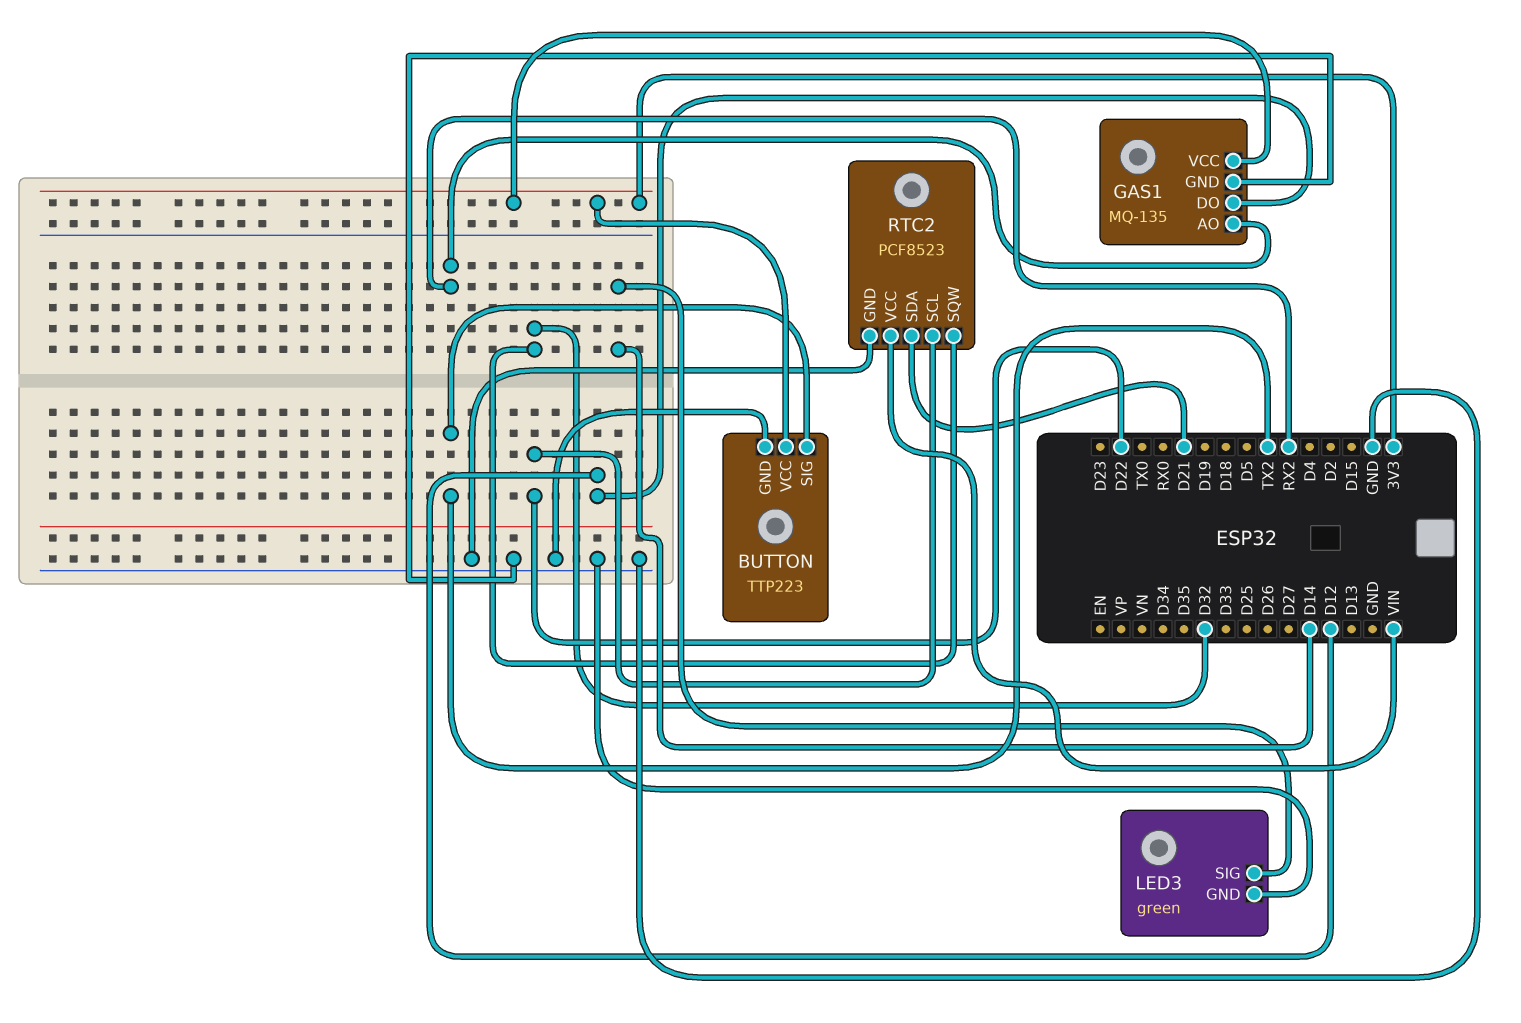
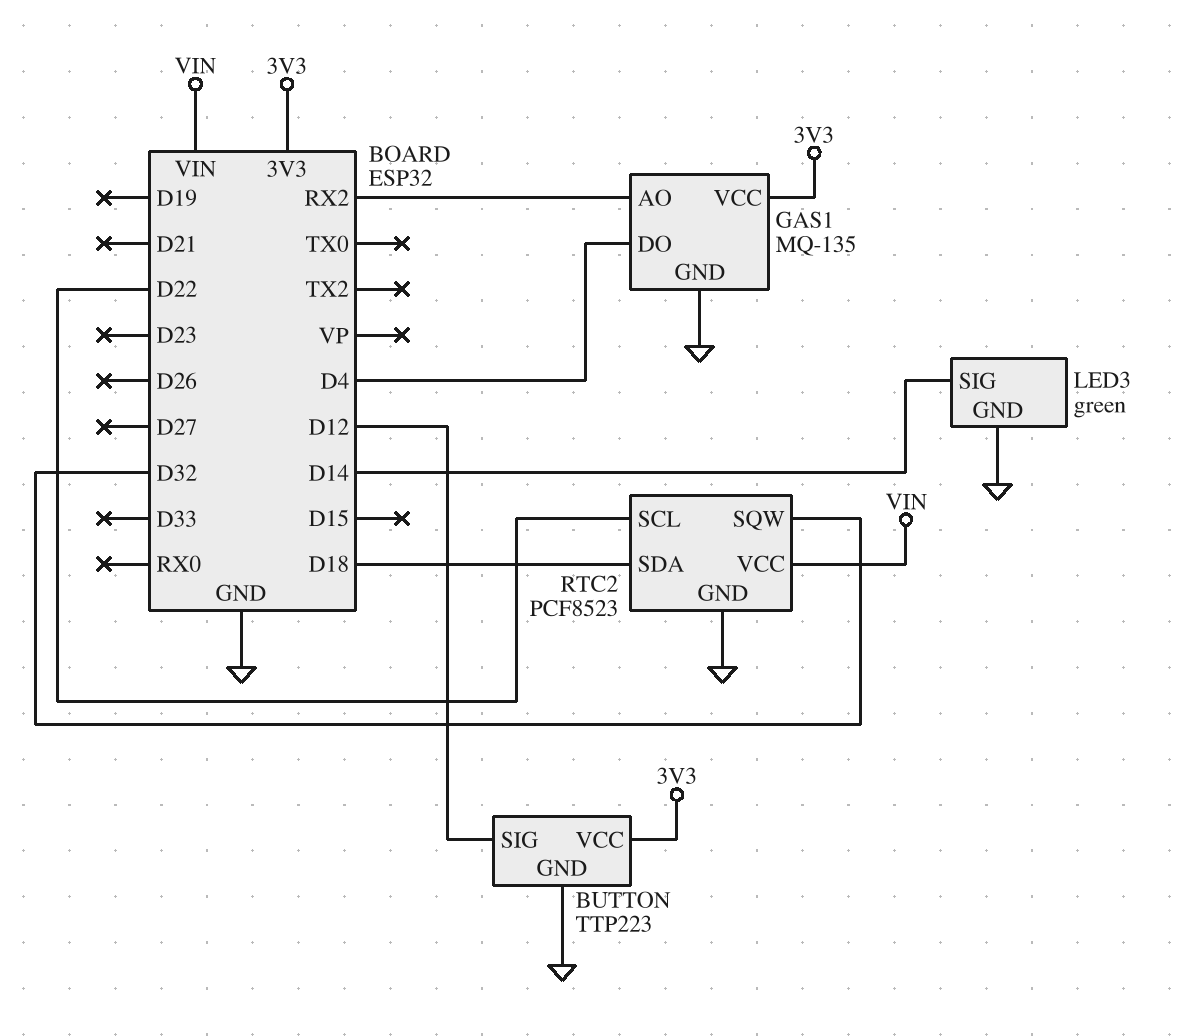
BUTTON pin SIG: TX2 -> D12
GAS1 pin DO: D12 -> D4
RTC2 pin SDA: D21 -> D18

